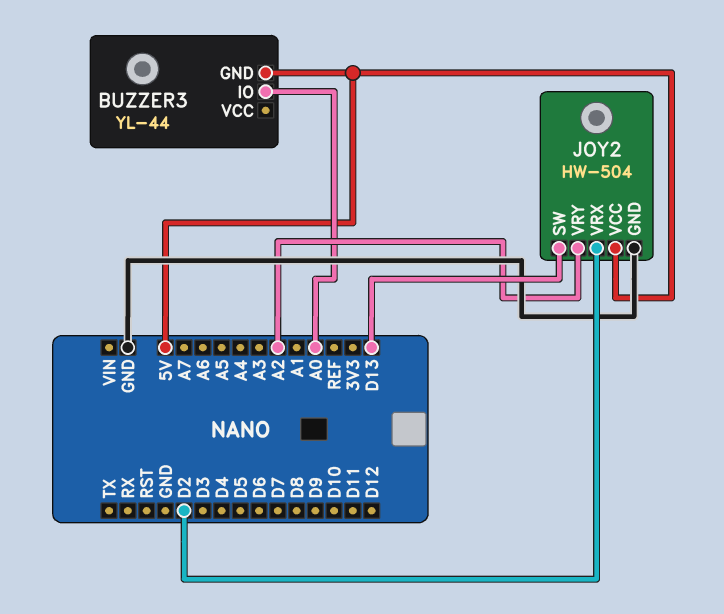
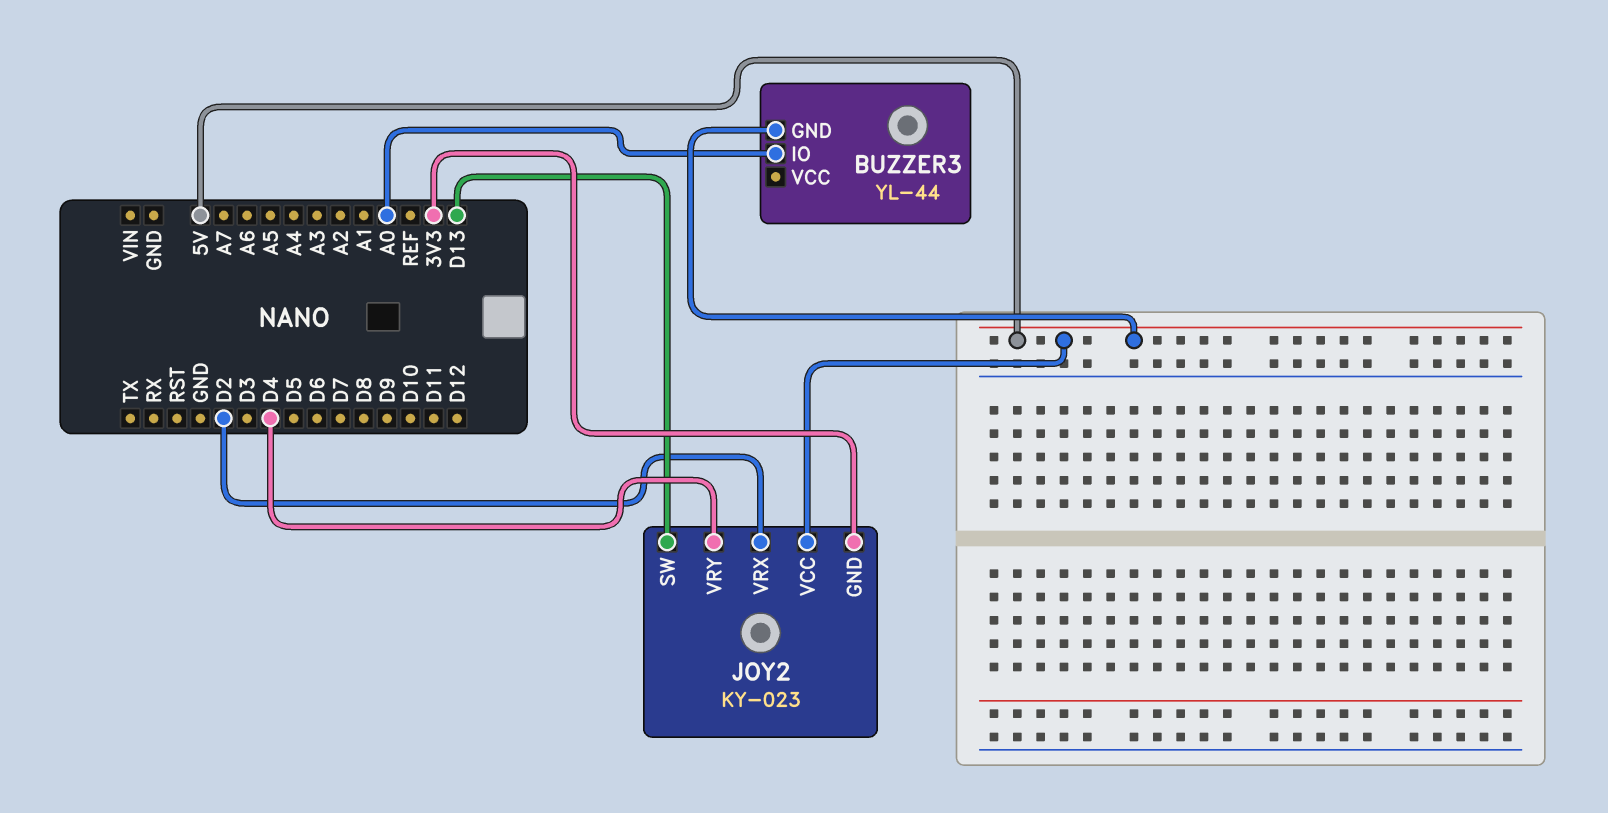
JOY2: HW-504 -> KY-023
JOY2 pin GND: GND -> 3V3
JOY2 pin VRY: A2 -> D4

